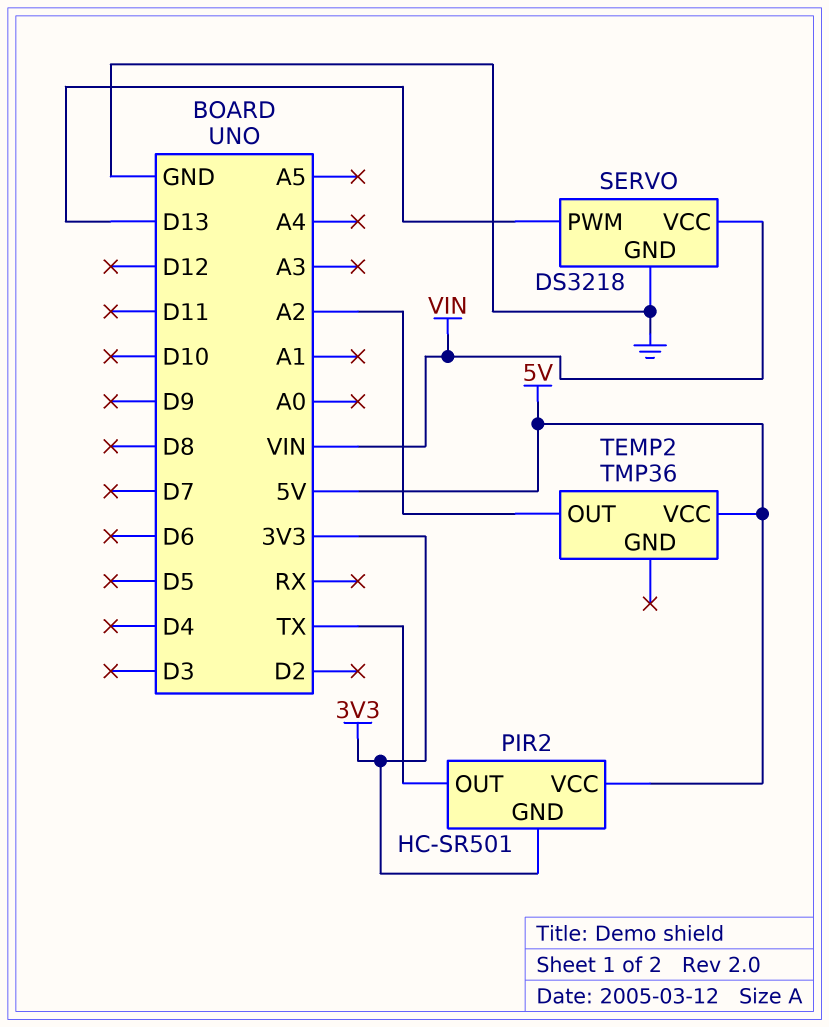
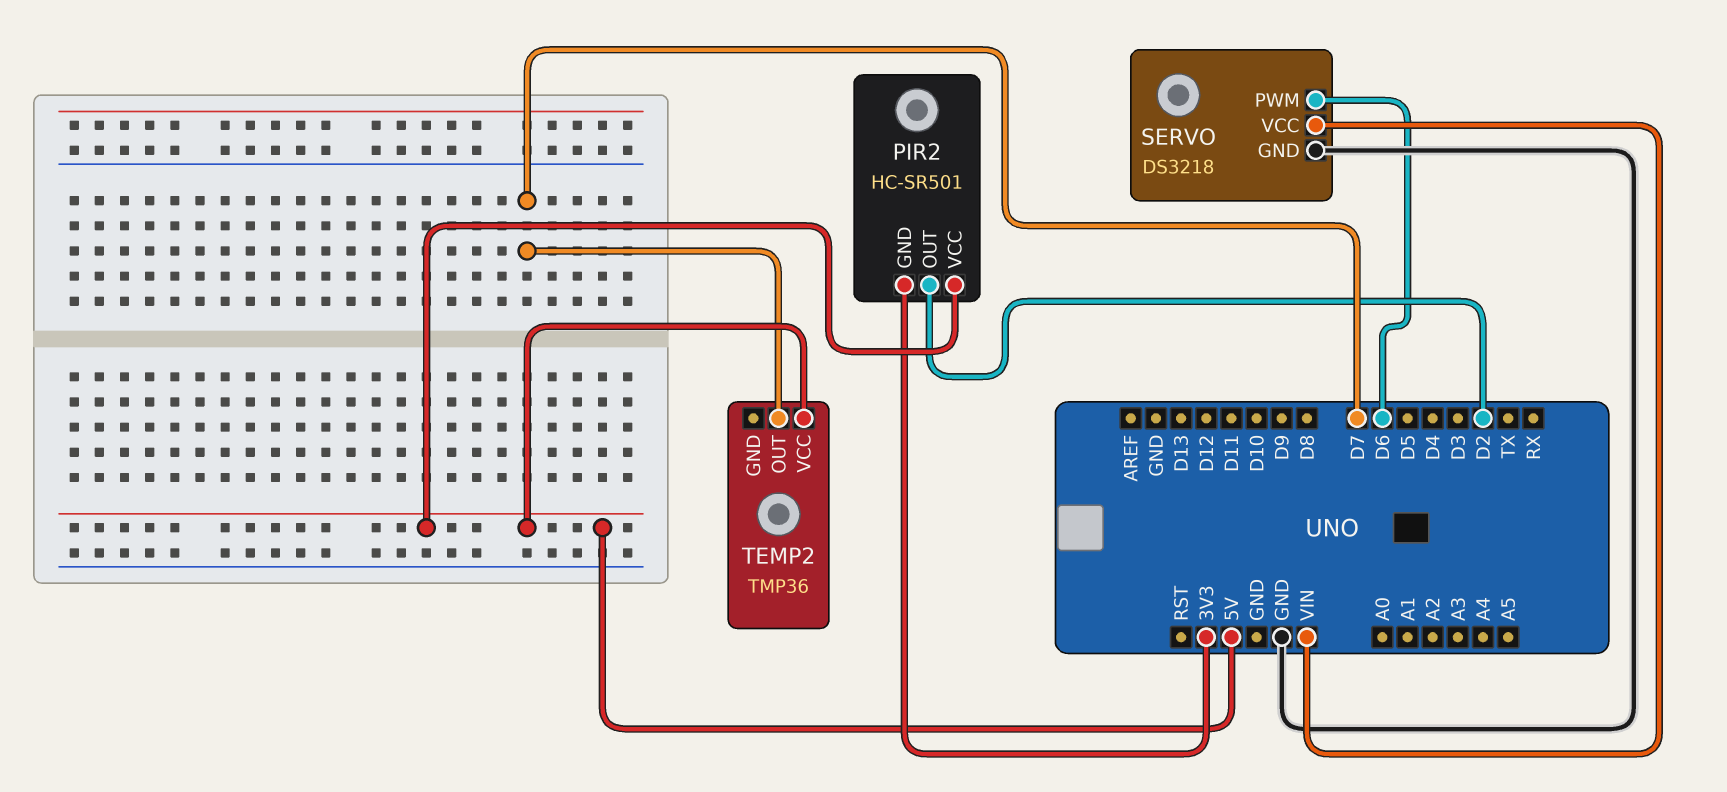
PIR2 pin OUT: TX -> D2
SERVO pin PWM: D13 -> D6
TEMP2 pin OUT: A2 -> D7

